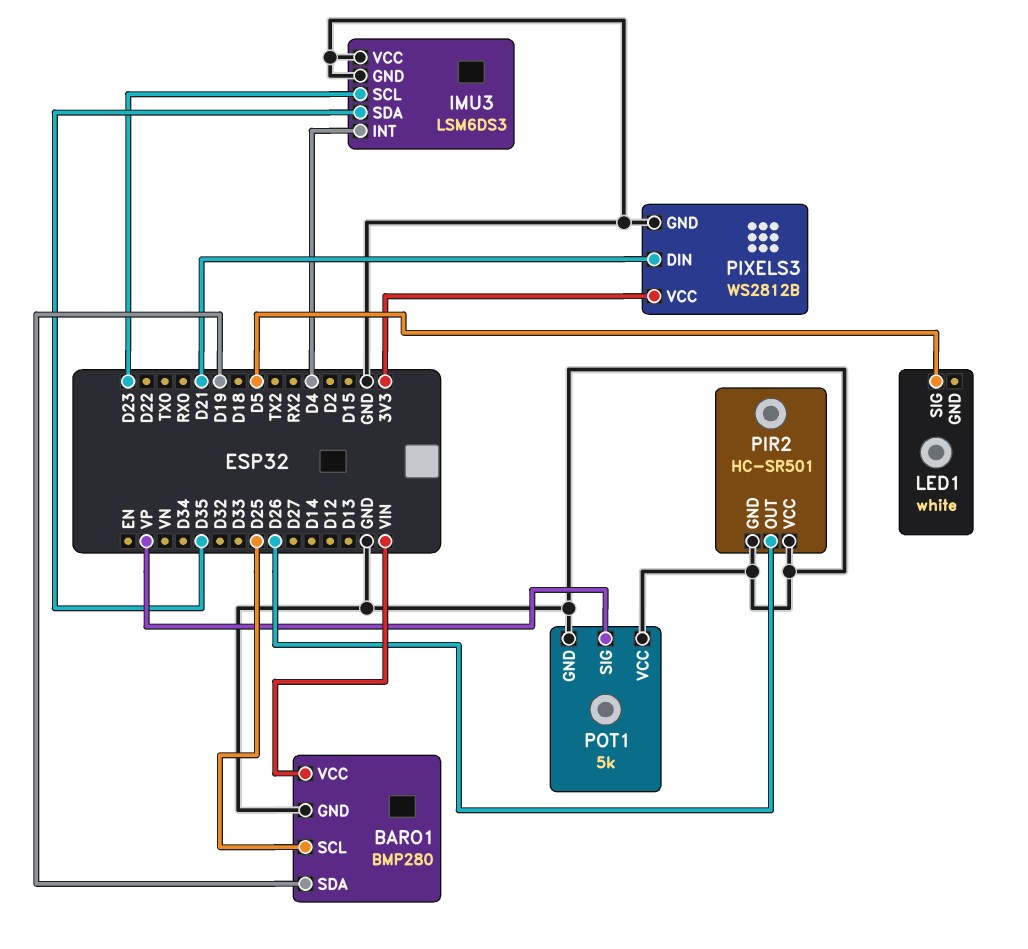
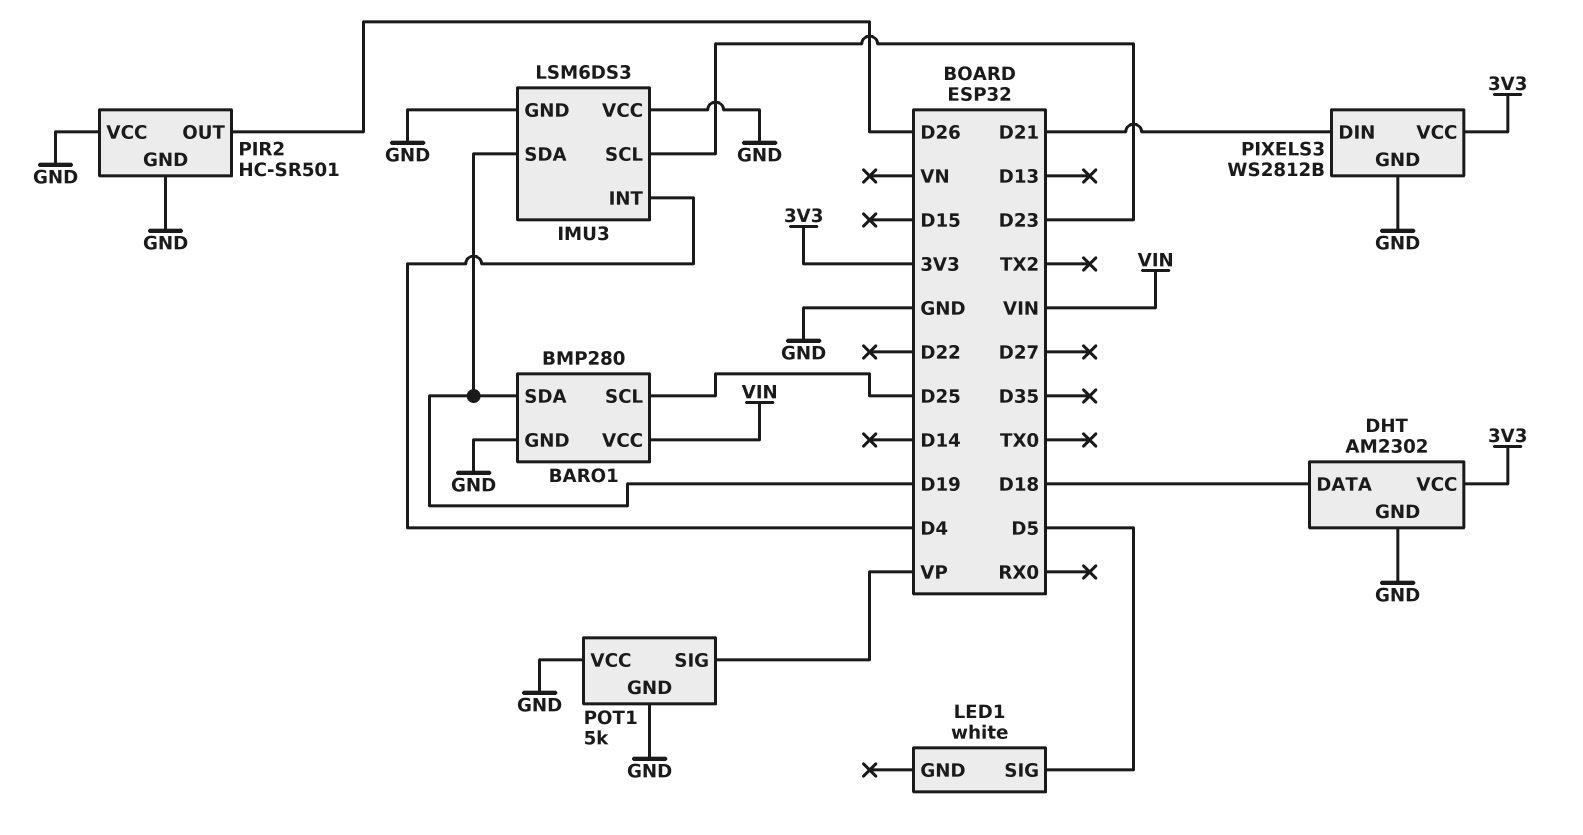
DHT: none -> AM2302
DHT pin DATA: none -> D18
DHT pin GND: none -> GND
DHT pin VCC: none -> 3V3
IMU3 pin SDA: D35 -> D19

